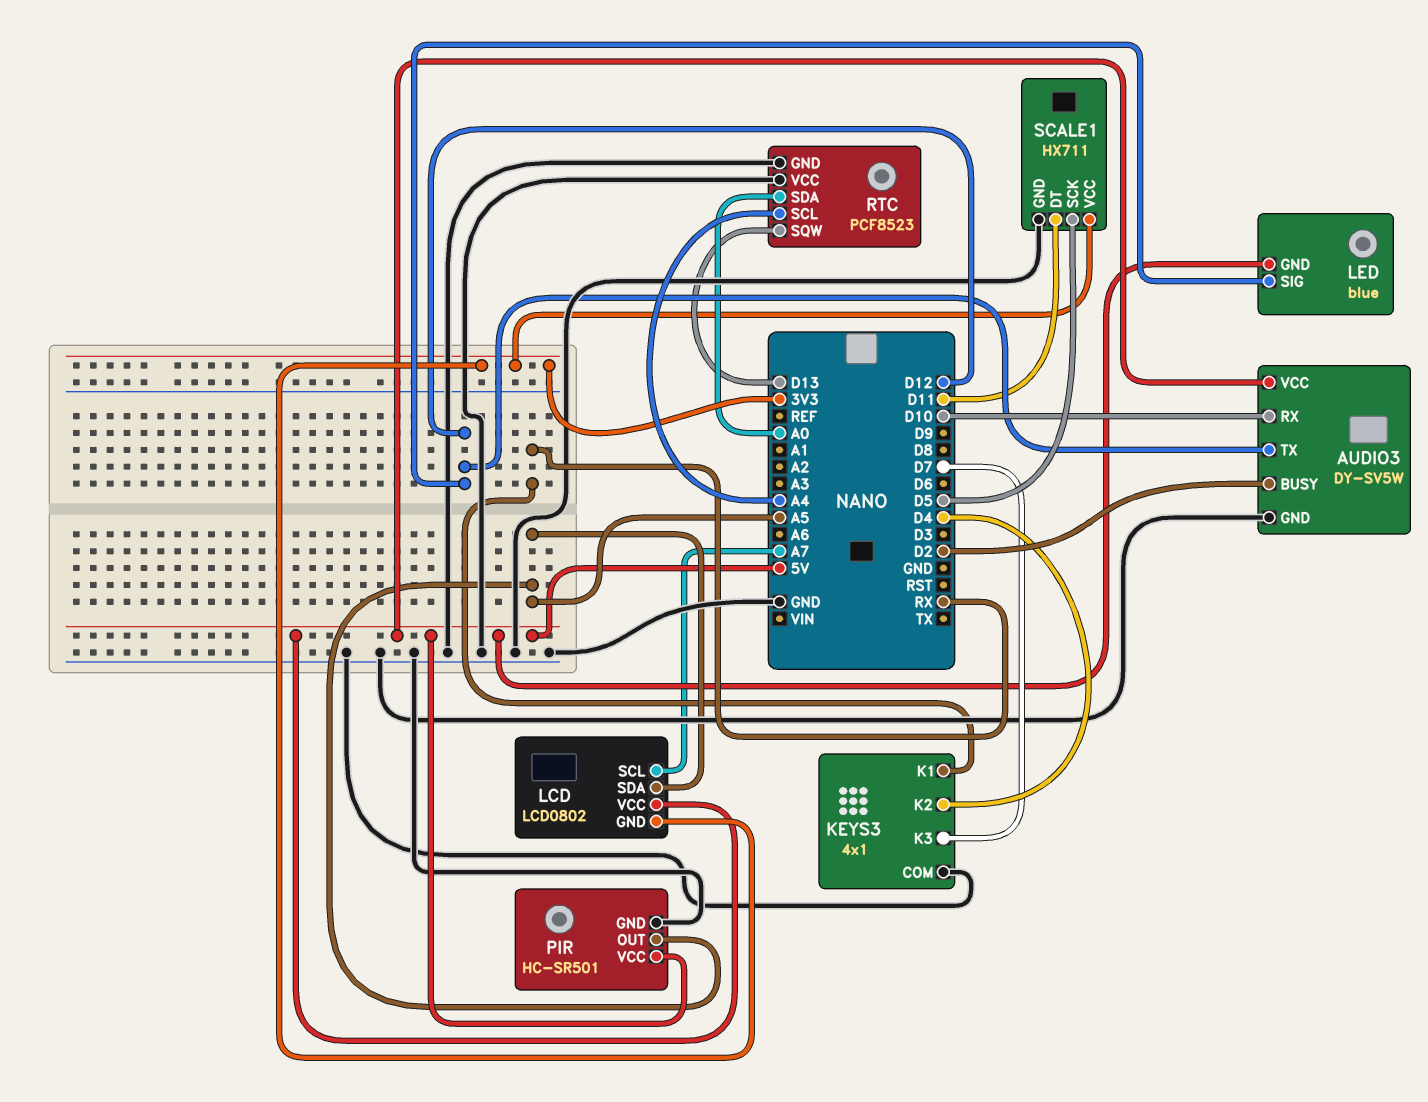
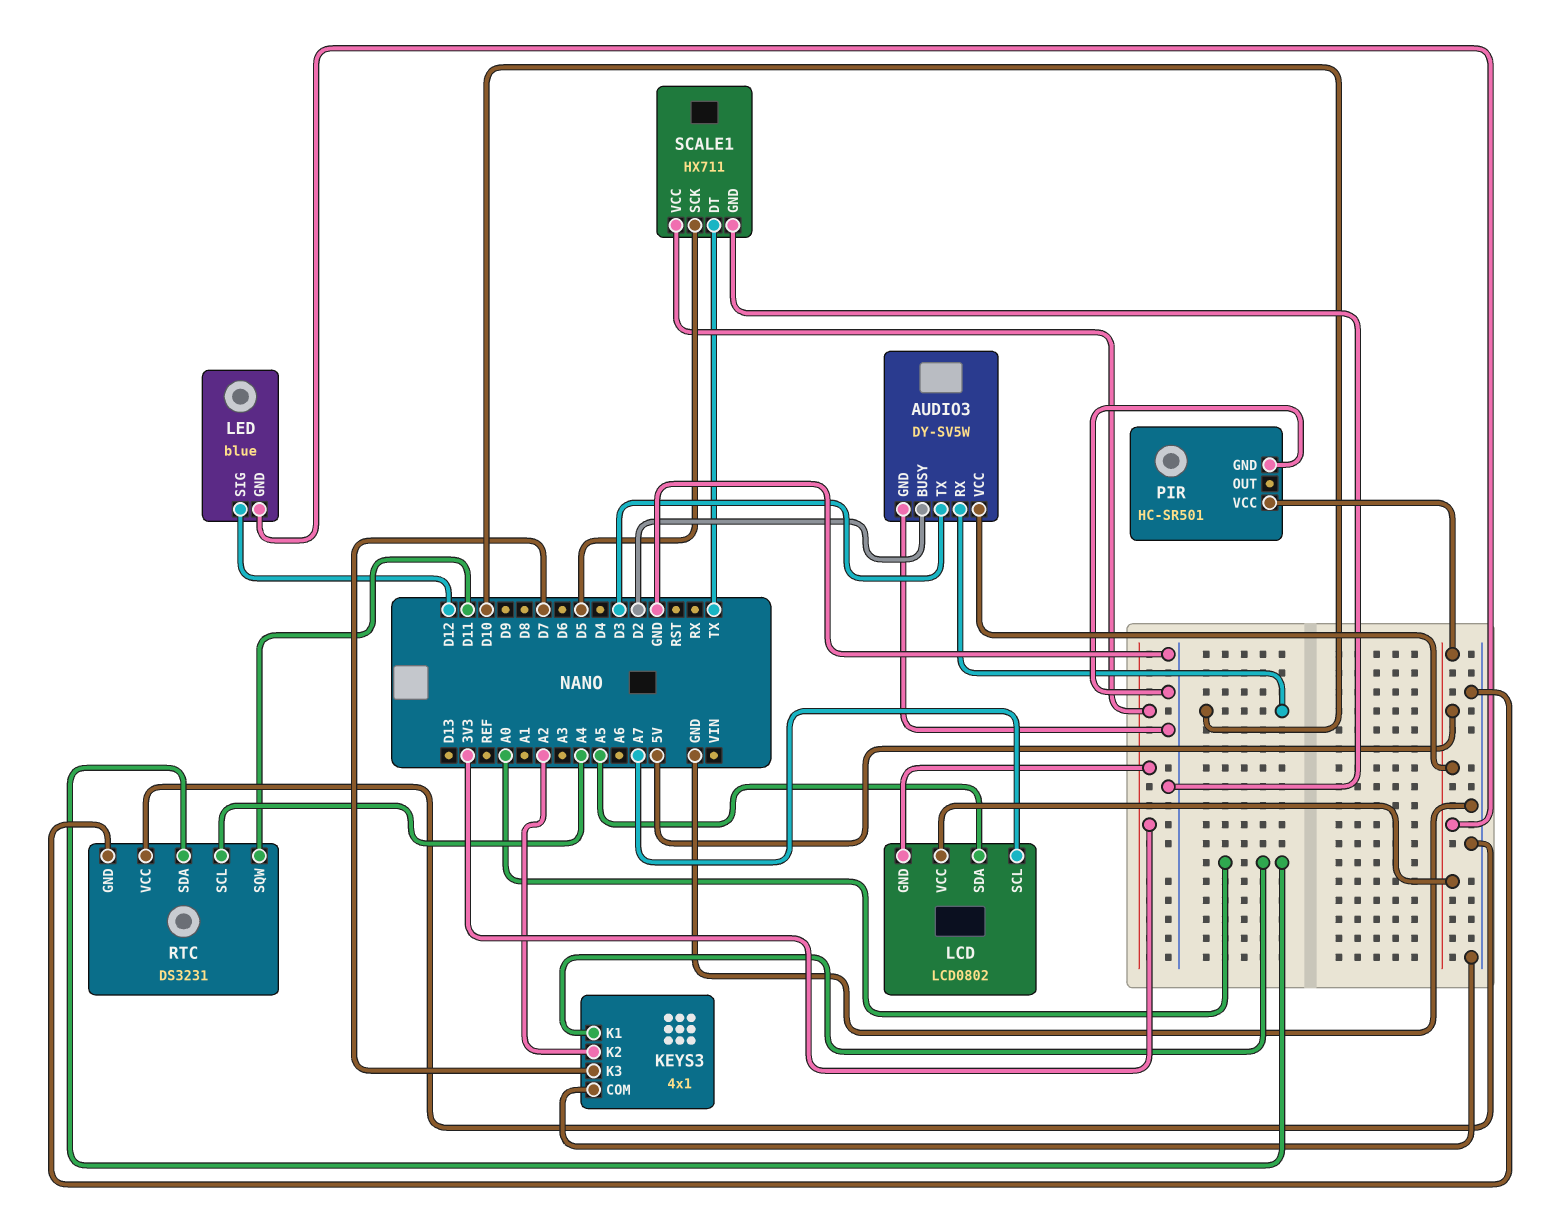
AUDIO3 pin TX: D12 -> D3
KEYS3 pin K1: RX -> A0
KEYS3 pin K2: D4 -> A2
PIR pin OUT: A5 -> none
RTC: PCF8523 -> DS3231
RTC pin SQW: D13 -> D11
SCALE1 pin DT: D11 -> TX

